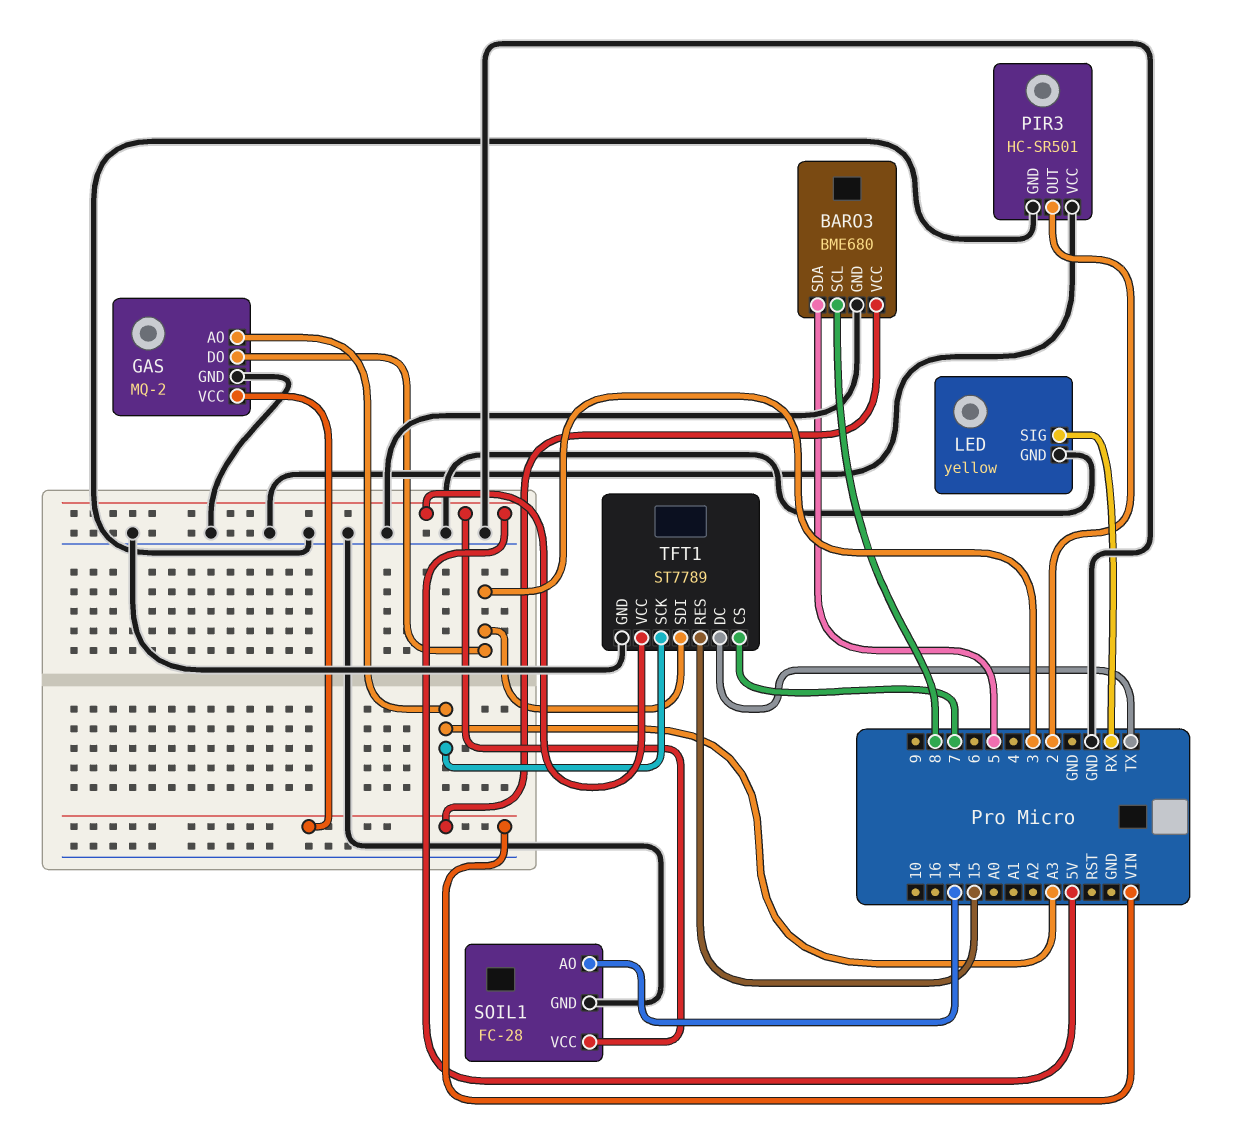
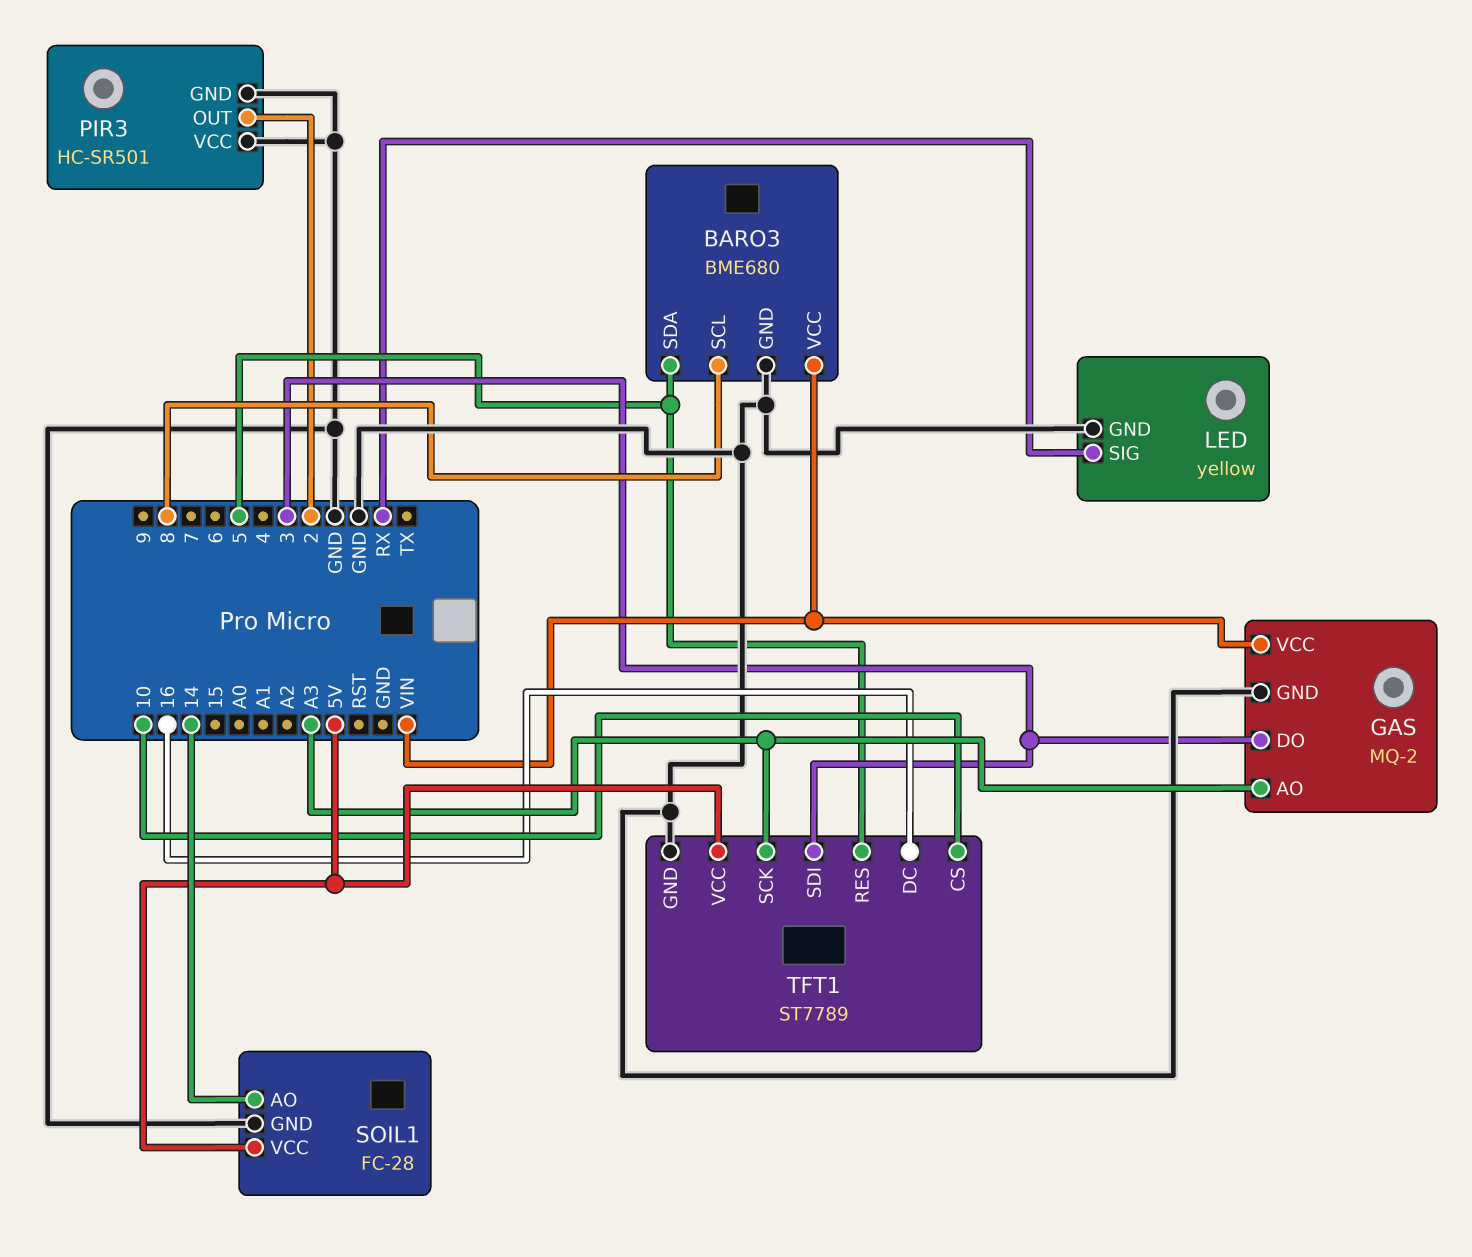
TFT1 pin CS: 7 -> 10
TFT1 pin DC: TX -> 16
TFT1 pin RES: 15 -> 5

